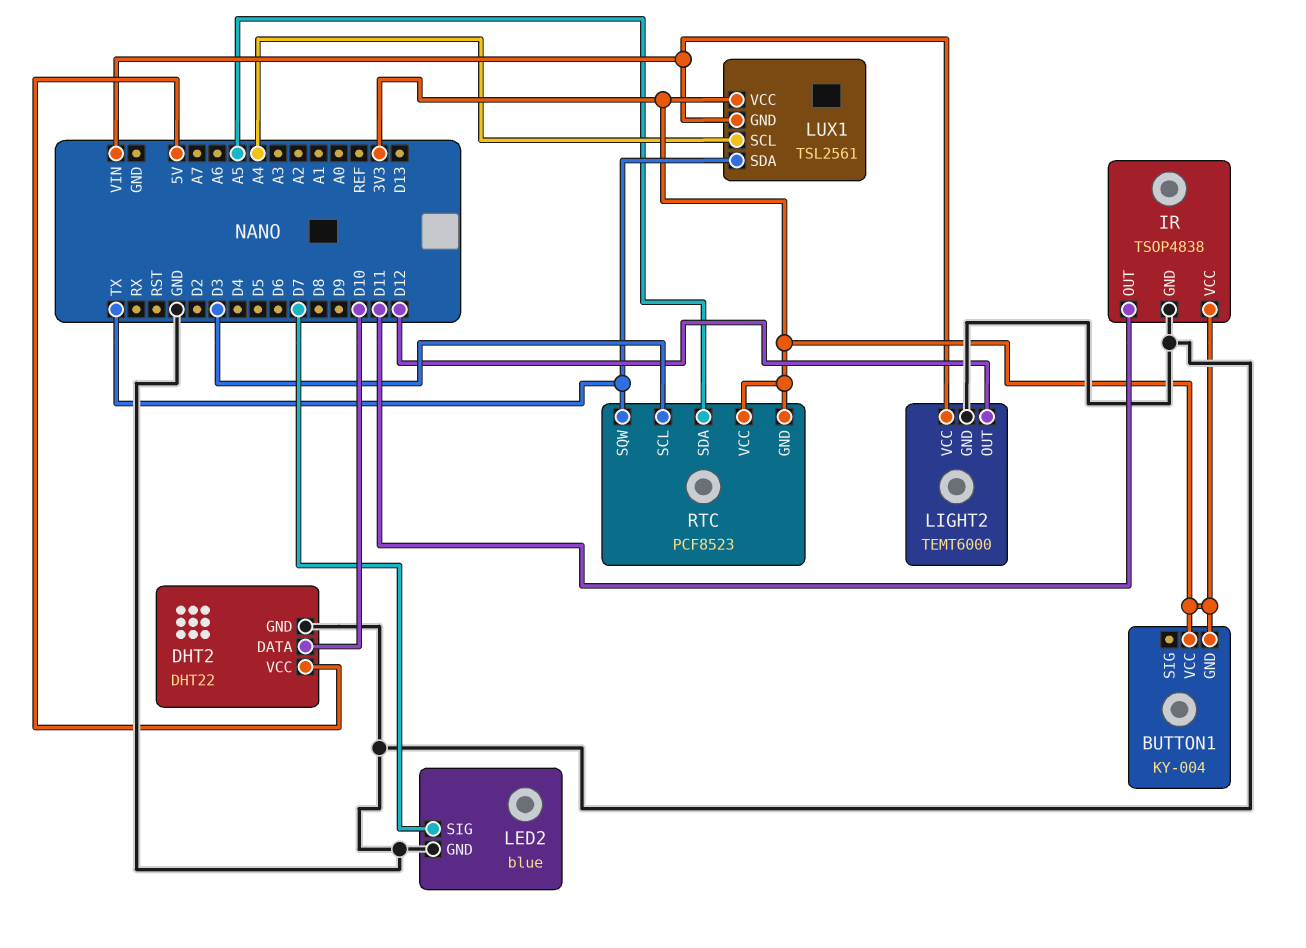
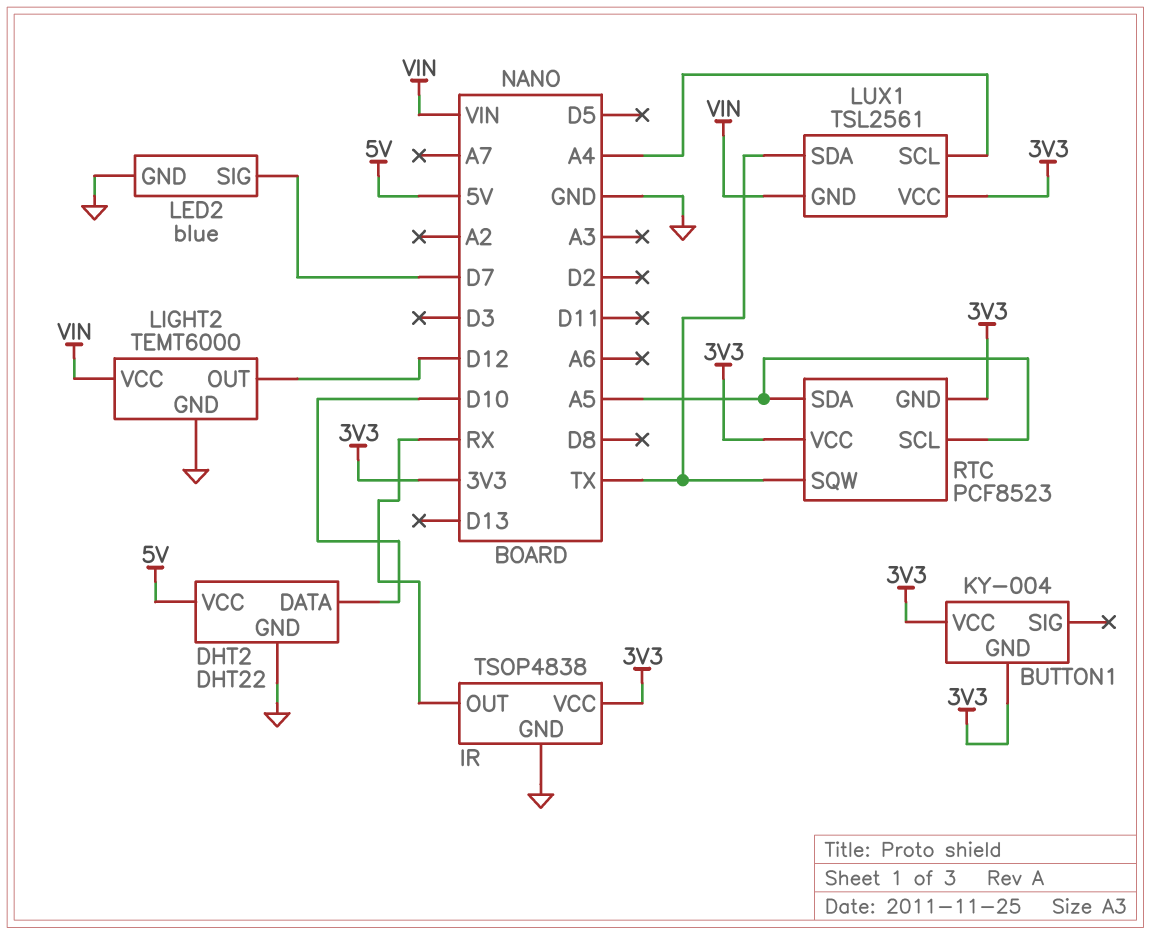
IR pin OUT: D11 -> RX
RTC pin SCL: D3 -> A5

